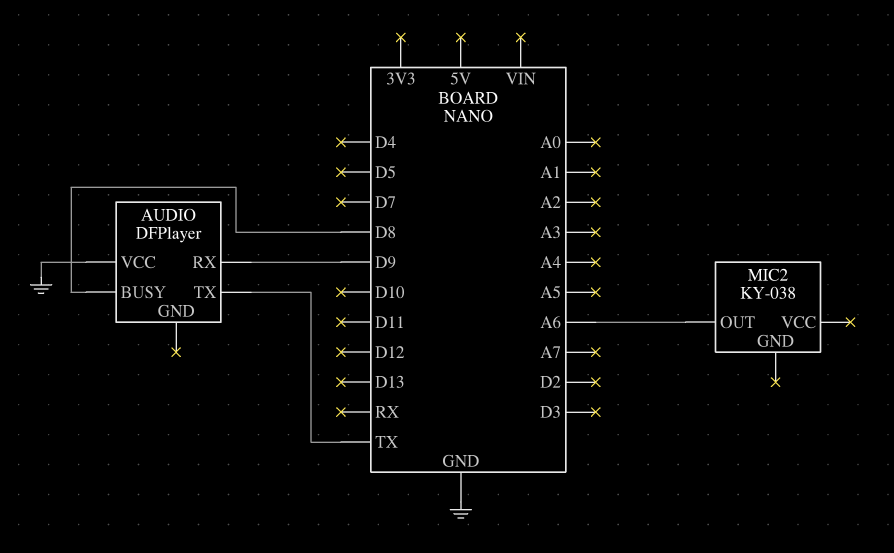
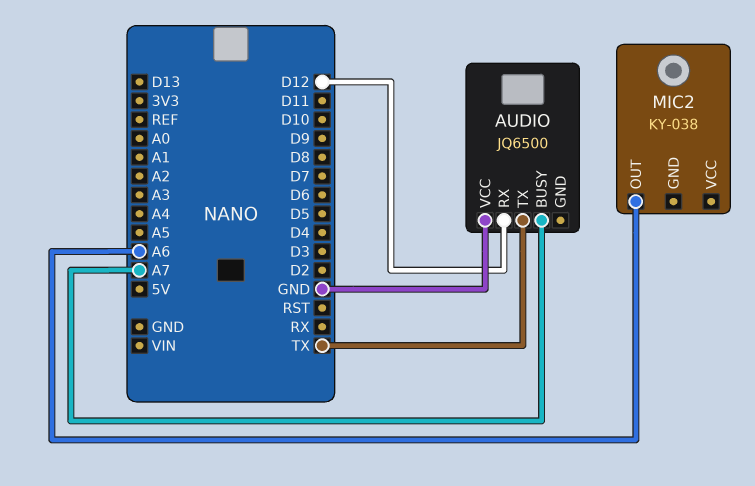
AUDIO: DFPlayer -> JQ6500
AUDIO pin BUSY: D8 -> A7
AUDIO pin RX: D9 -> D12

